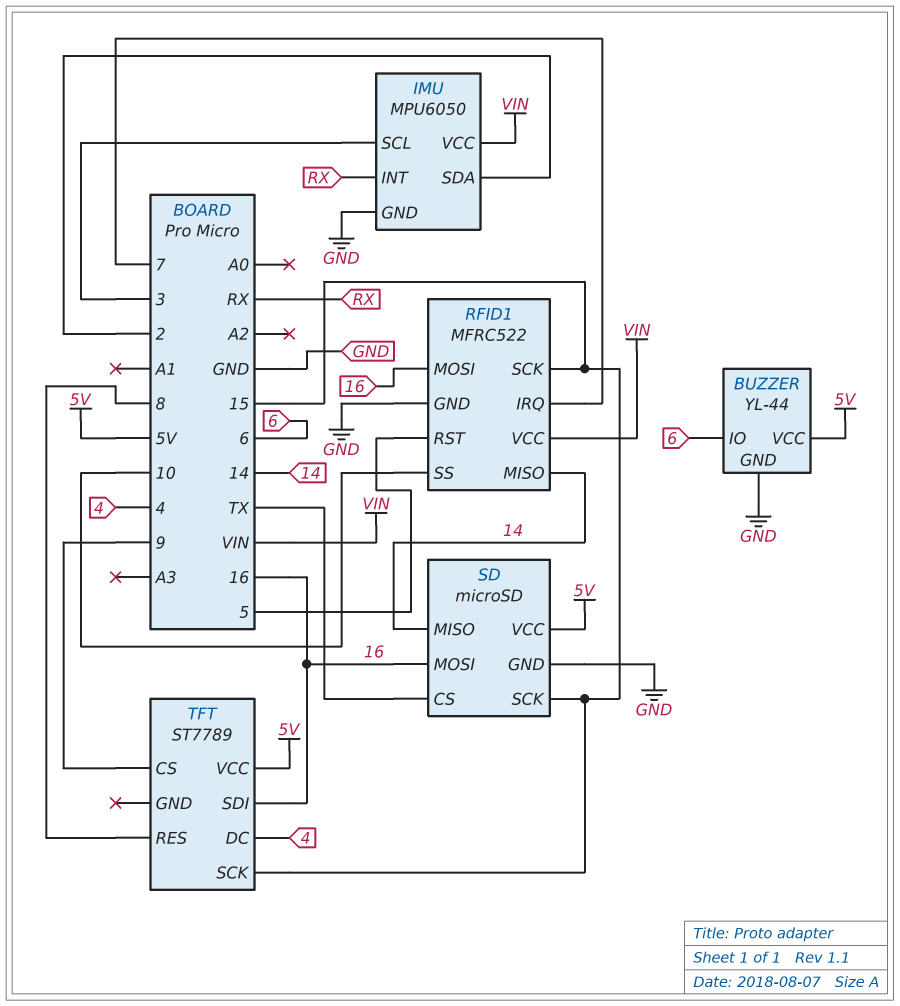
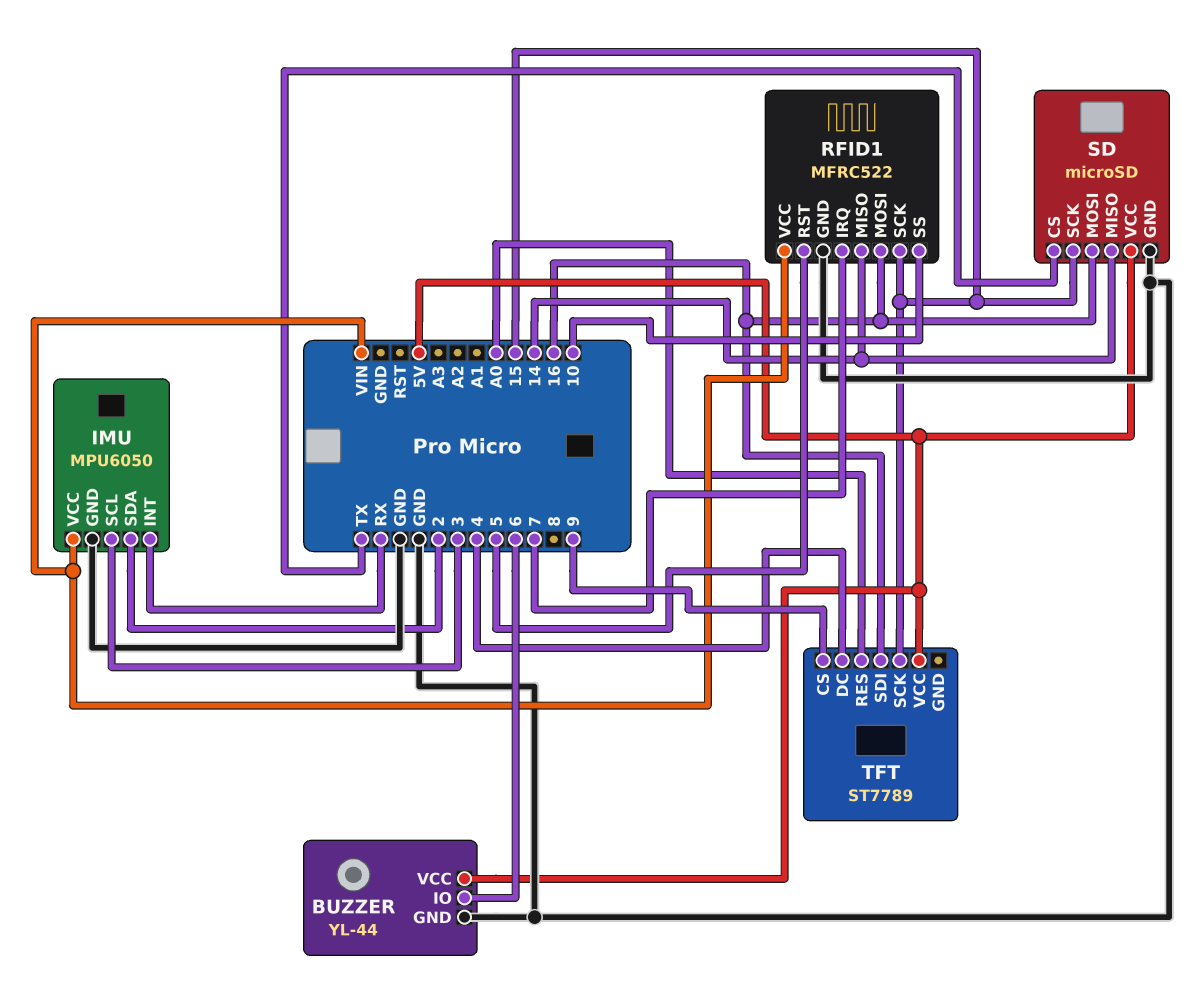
TFT pin RES: 8 -> A0

